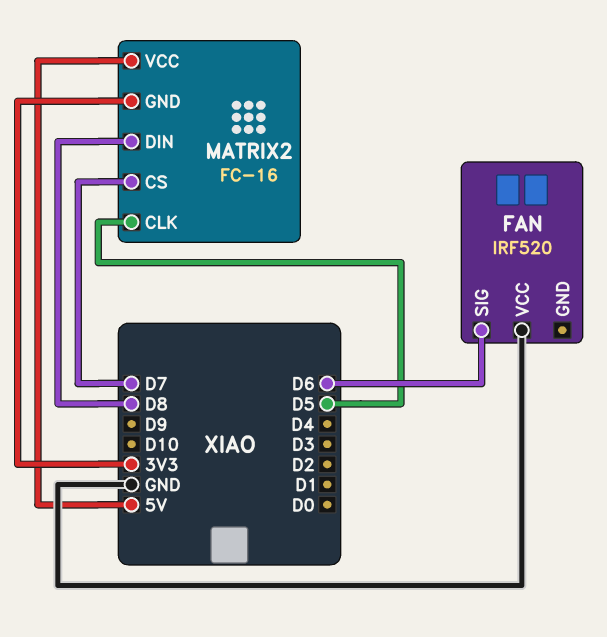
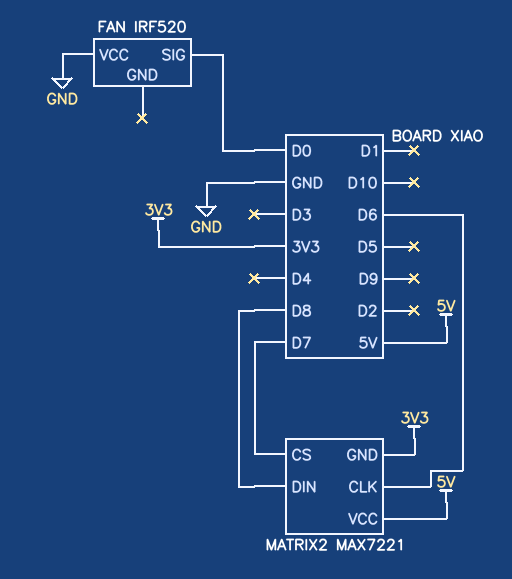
FAN pin SIG: D6 -> D0
MATRIX2: FC-16 -> MAX7221
MATRIX2 pin CLK: D5 -> D6

